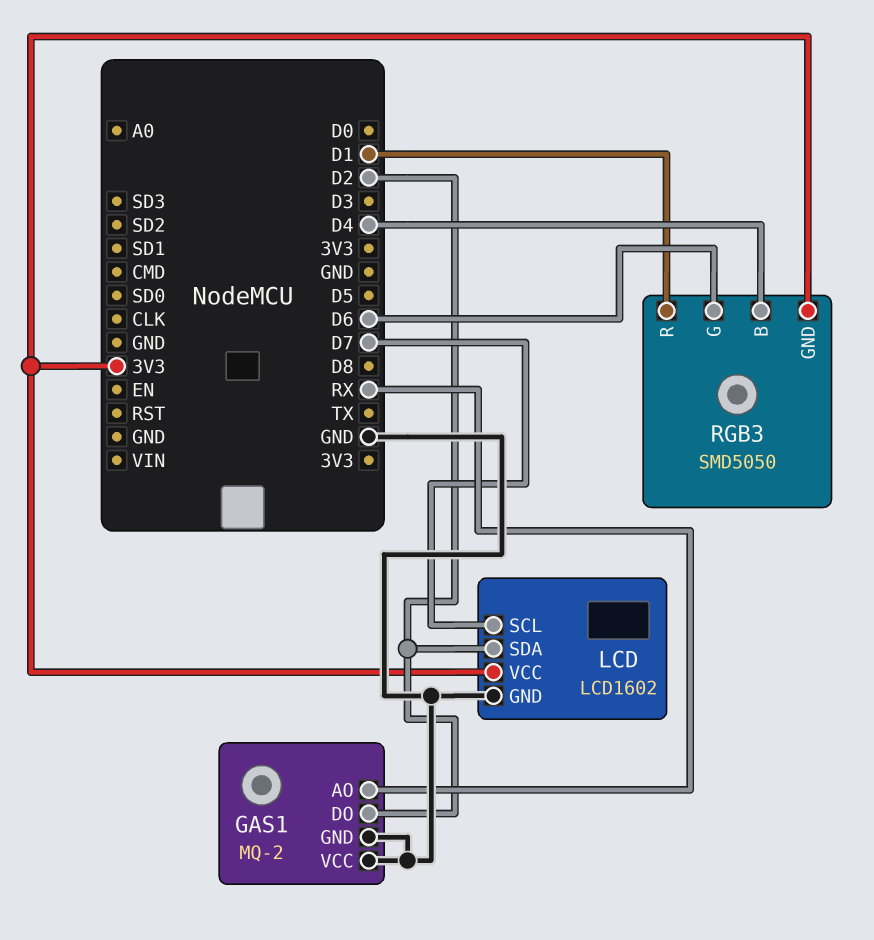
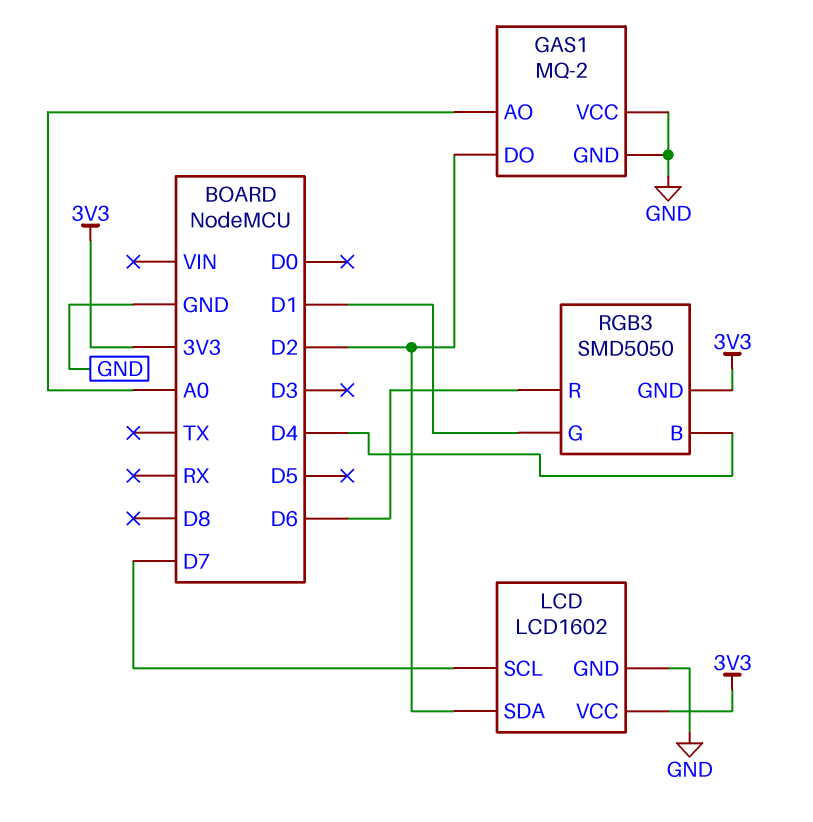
GAS1 pin AO: RX -> A0
RGB3 pin G: D6 -> D1
RGB3 pin R: D1 -> D6

